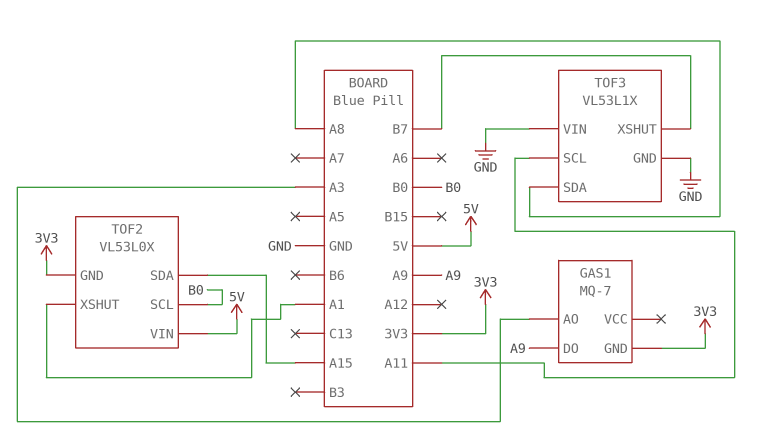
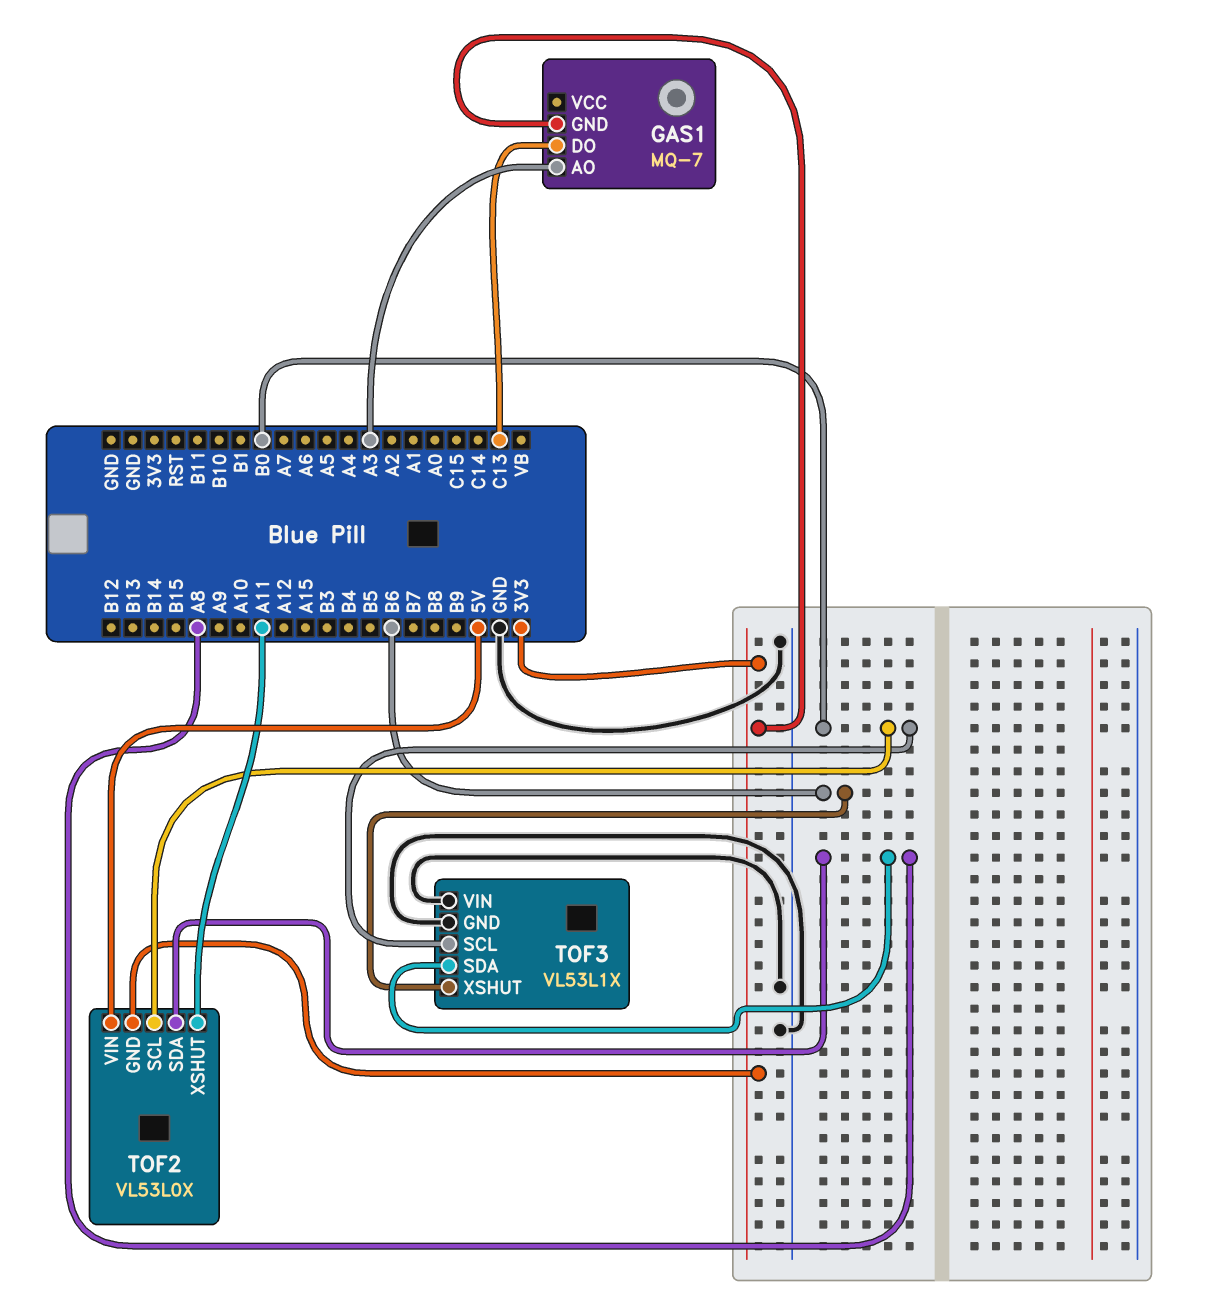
GAS1 pin DO: A9 -> C13
TOF2 pin SDA: A15 -> A8
TOF2 pin XSHUT: A1 -> A11
TOF3 pin SCL: A11 -> B0
TOF3 pin XSHUT: B7 -> B6

